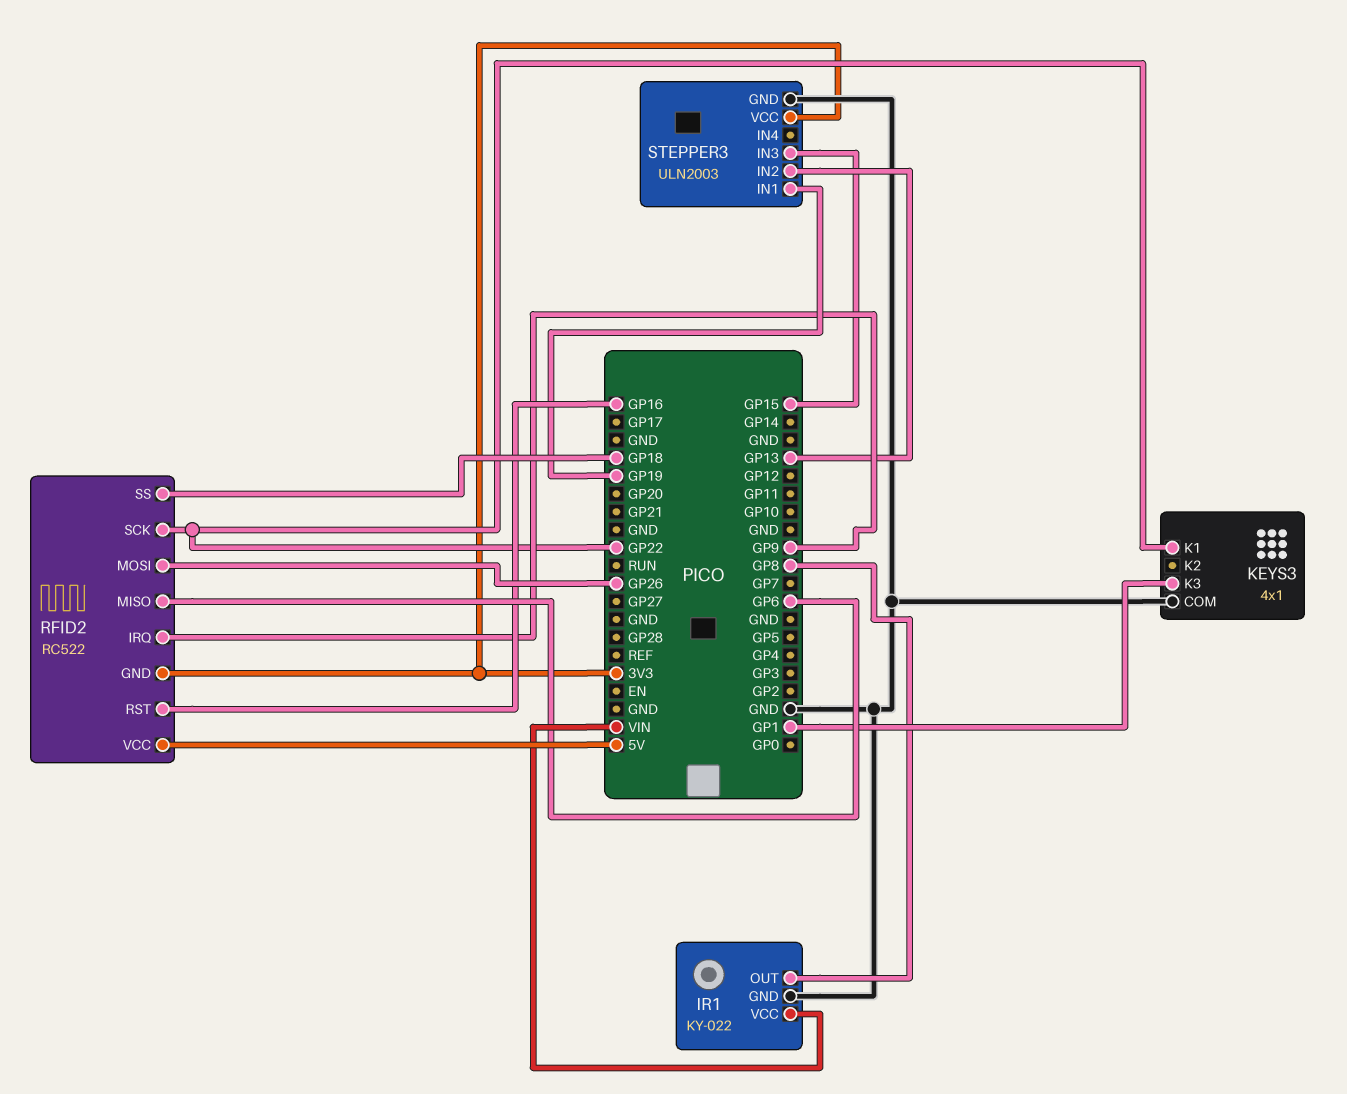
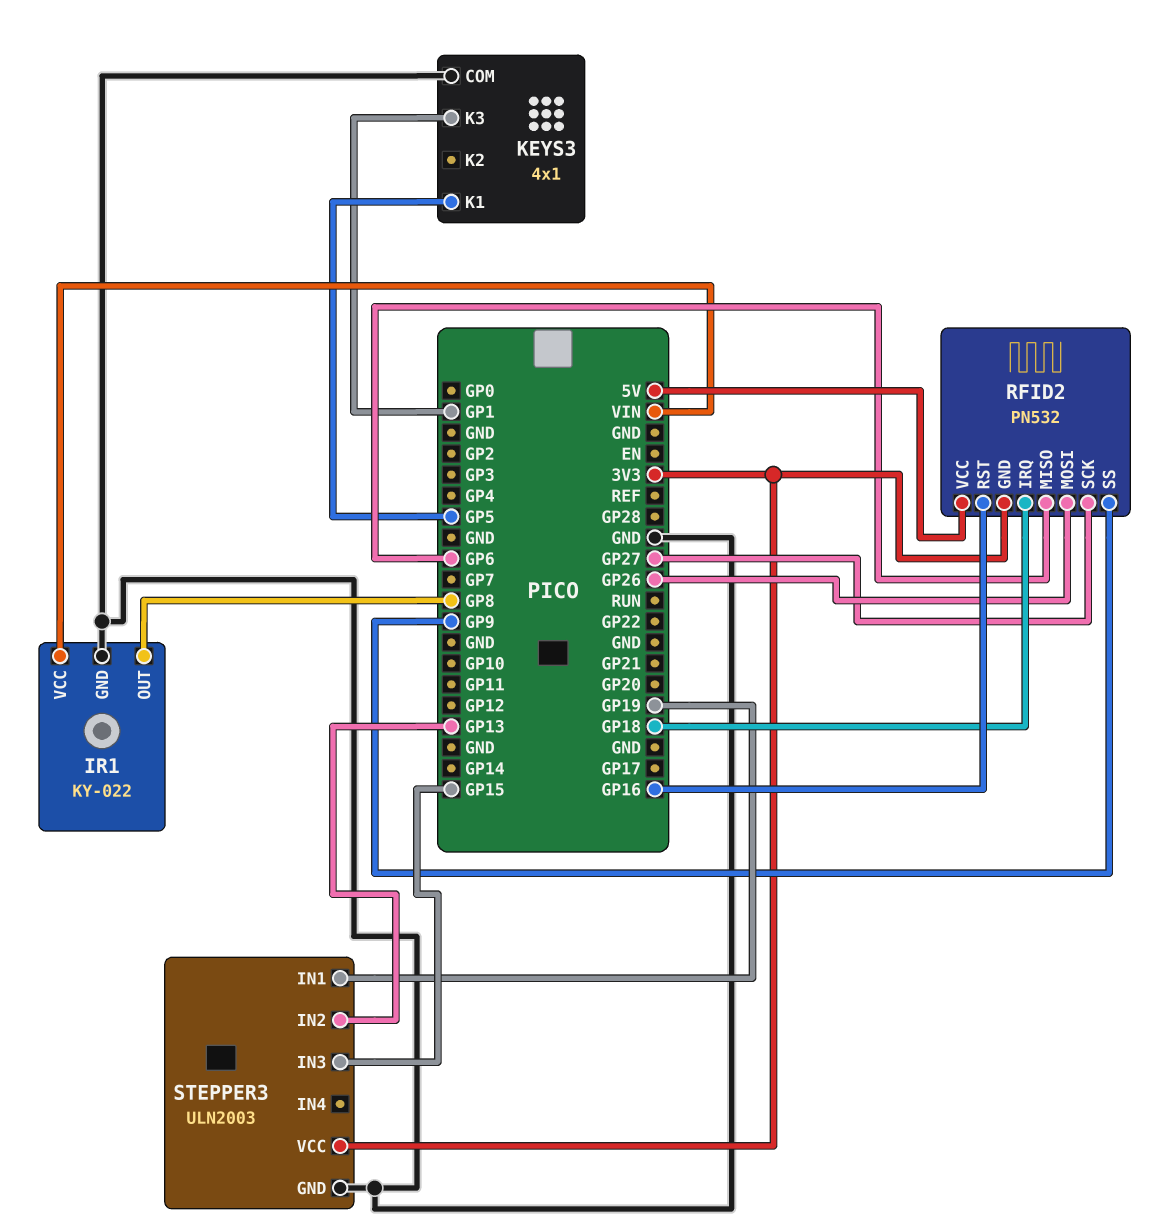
KEYS3 pin K1: GP22 -> GP5
RFID2: RC522 -> PN532
RFID2 pin IRQ: GP9 -> GP18
RFID2 pin SCK: GP22 -> GP27
RFID2 pin SS: GP18 -> GP9

